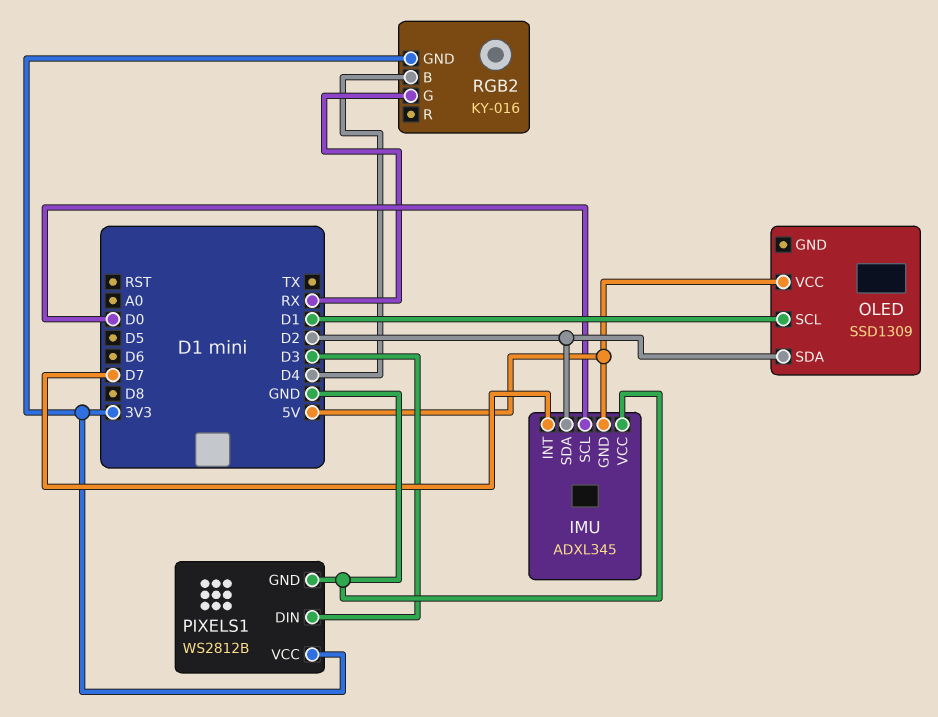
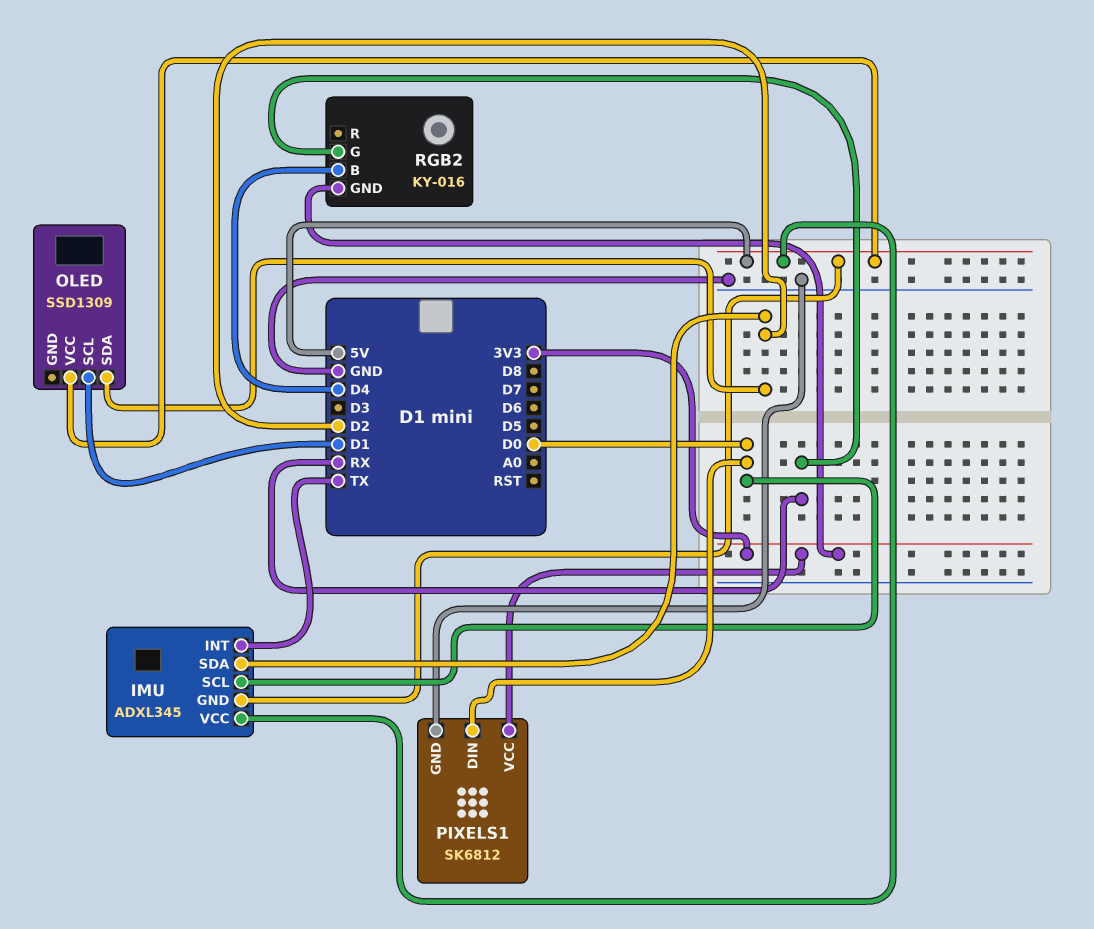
IMU pin INT: D7 -> TX
IMU pin VCC: GND -> 5V
PIXELS1: WS2812B -> SK6812
PIXELS1 pin DIN: D3 -> D0

